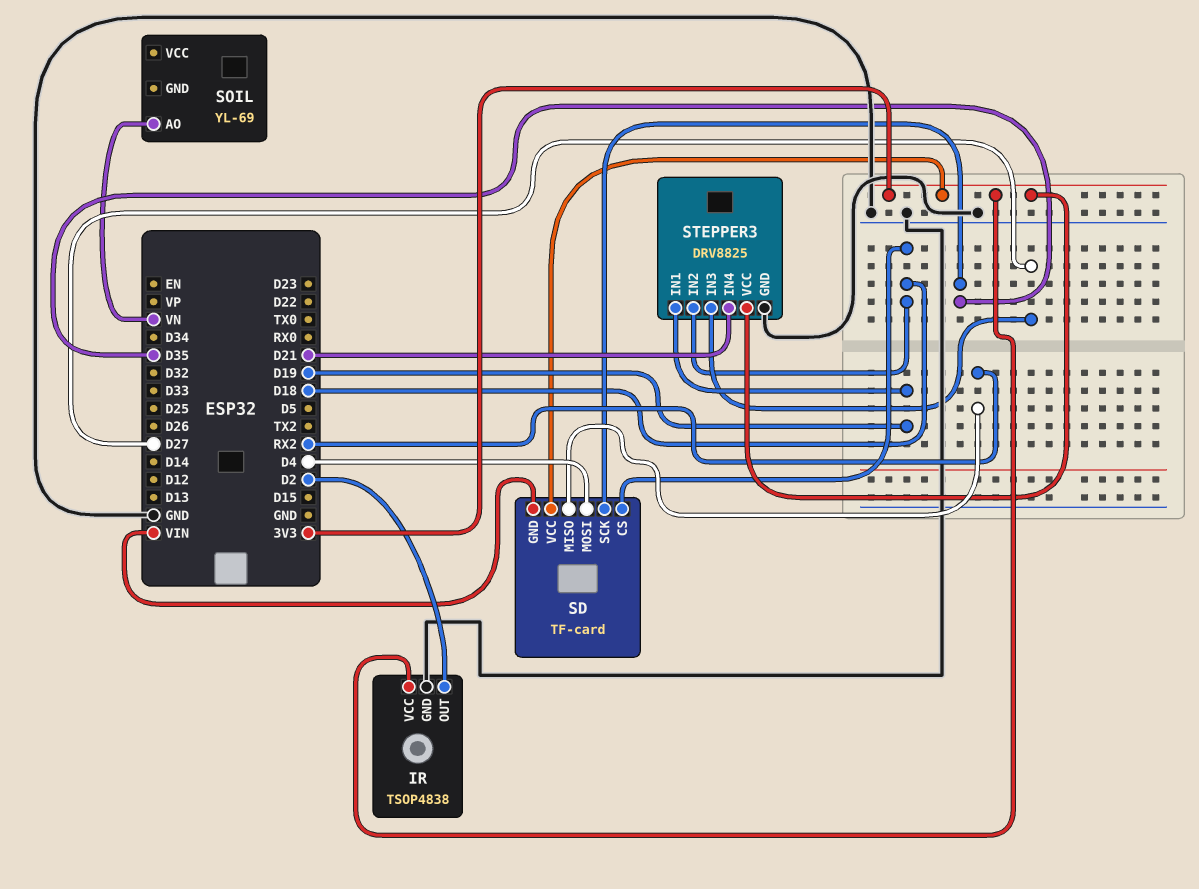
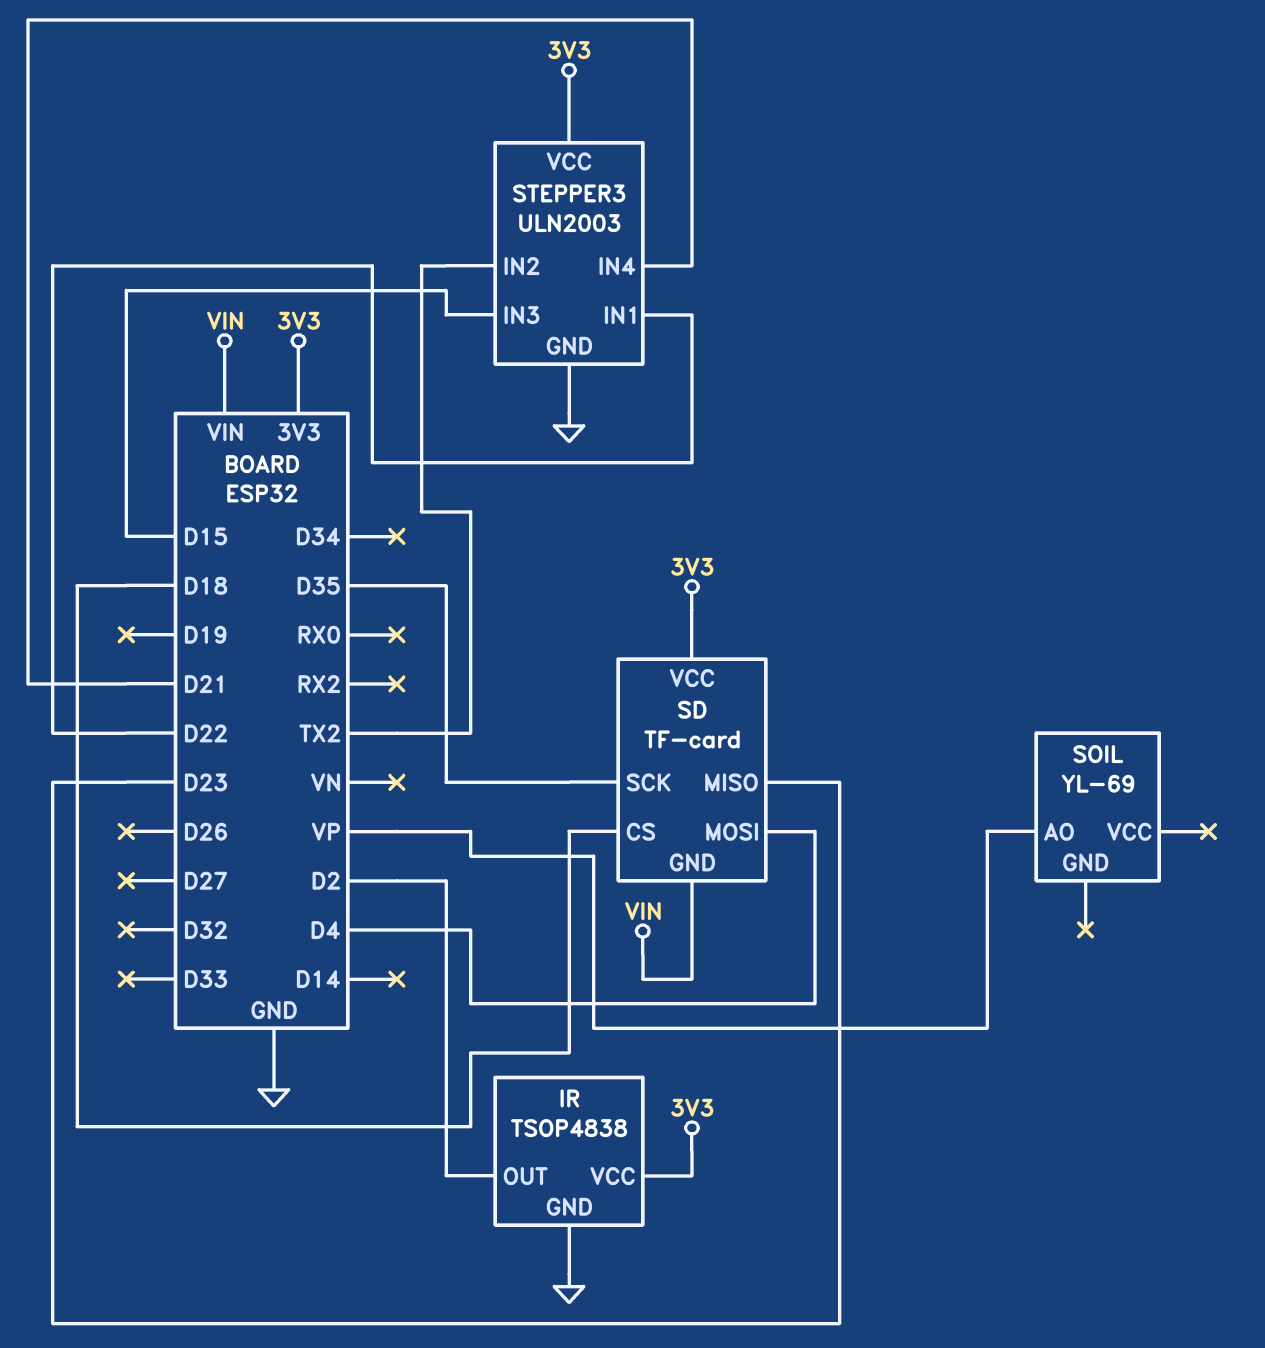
SD pin MISO: RX2 -> D23
SOIL pin AO: VN -> VP
STEPPER3: DRV8825 -> ULN2003
STEPPER3 pin IN1: D19 -> D22
STEPPER3 pin IN2: D18 -> TX2
STEPPER3 pin IN3: D27 -> D15

